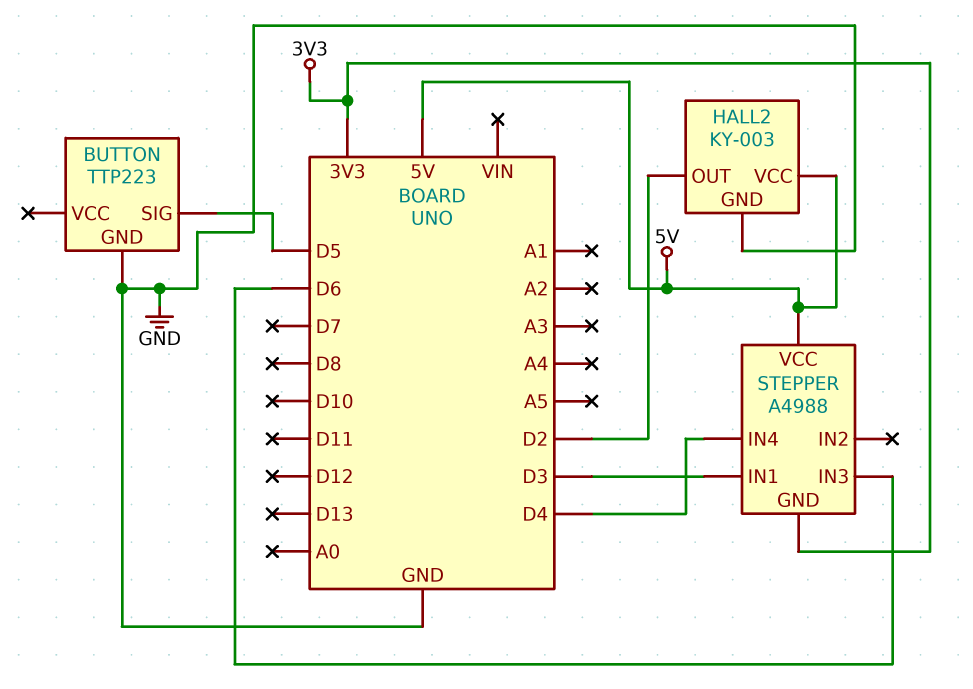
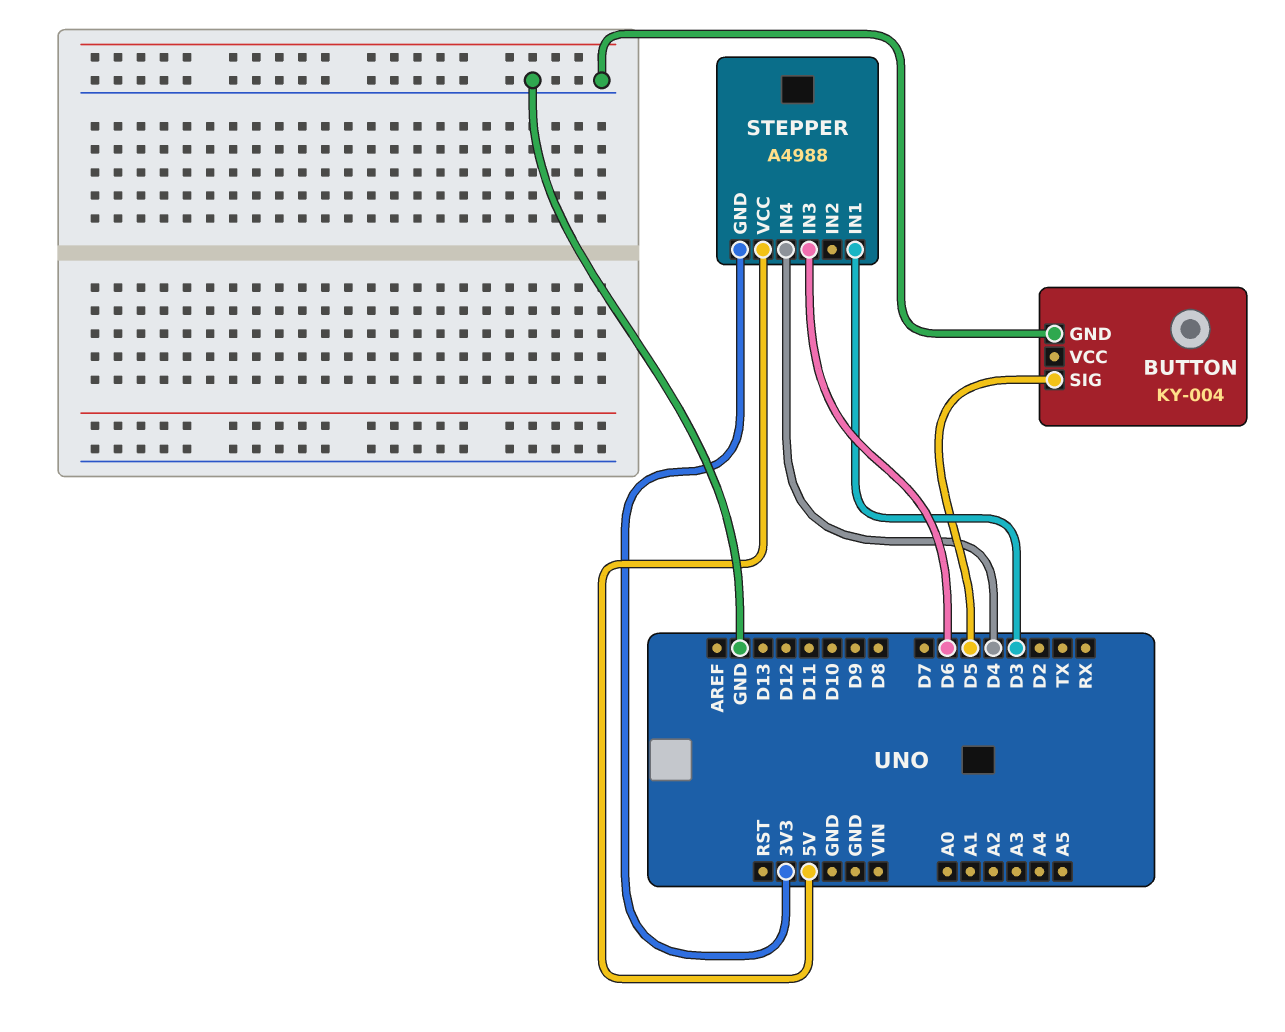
BUTTON: TTP223 -> KY-004
HALL2: KY-003 -> none
HALL2 pin GND: GND -> none
HALL2 pin OUT: D2 -> none
HALL2 pin VCC: 5V -> none

